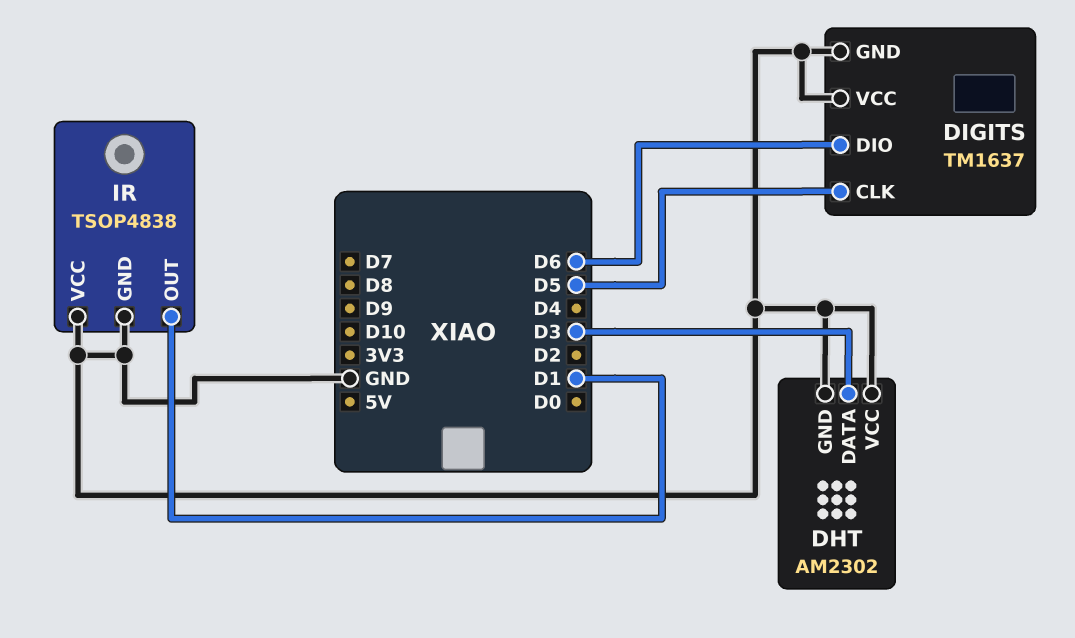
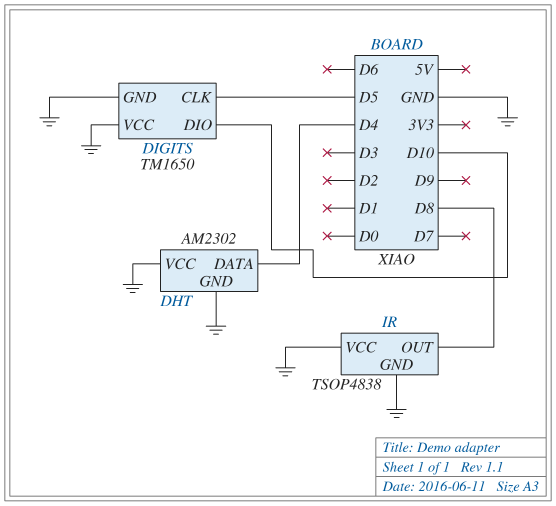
DHT pin DATA: D3 -> D4
DIGITS: TM1637 -> TM1650
DIGITS pin DIO: D6 -> D10
IR pin OUT: D1 -> D8

